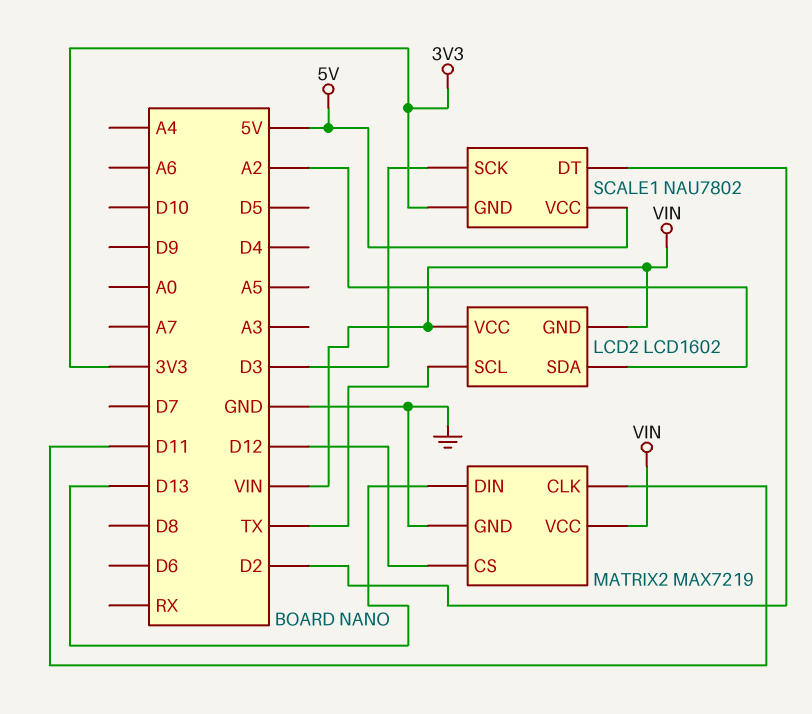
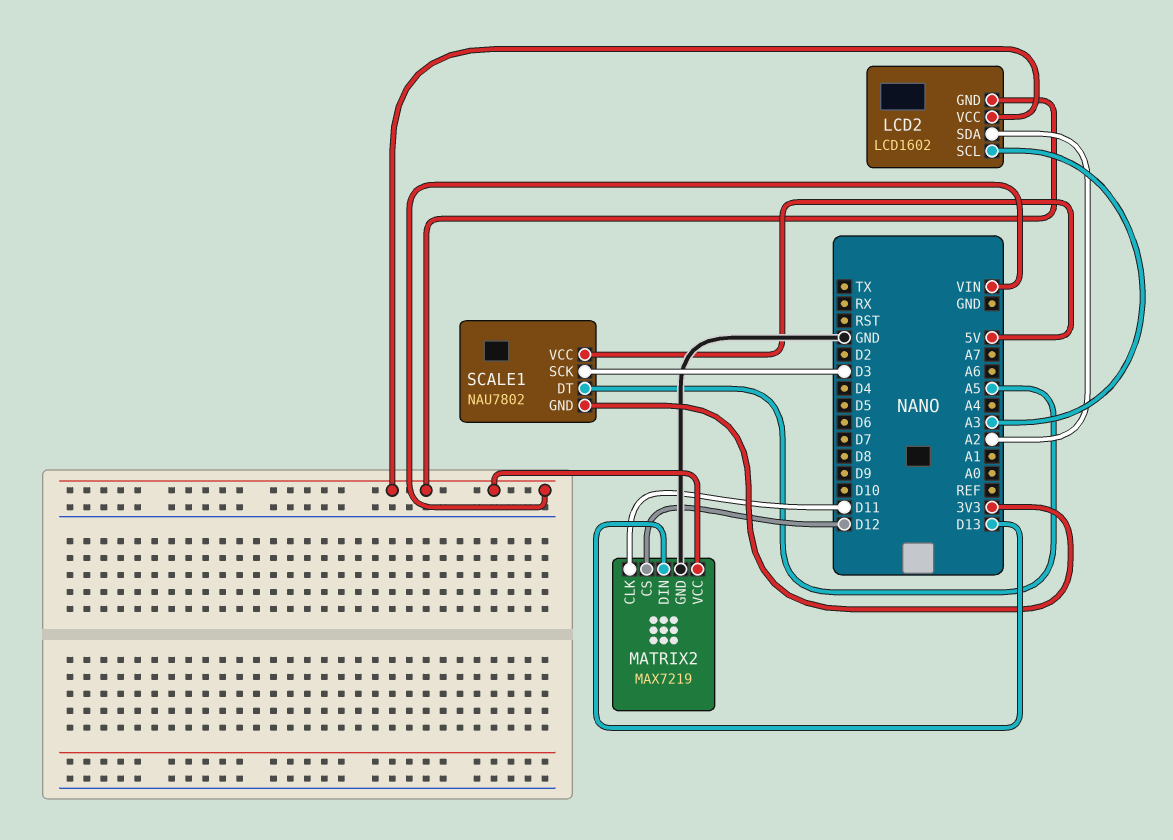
LCD2 pin SCL: TX -> A3
SCALE1 pin DT: D2 -> A5

